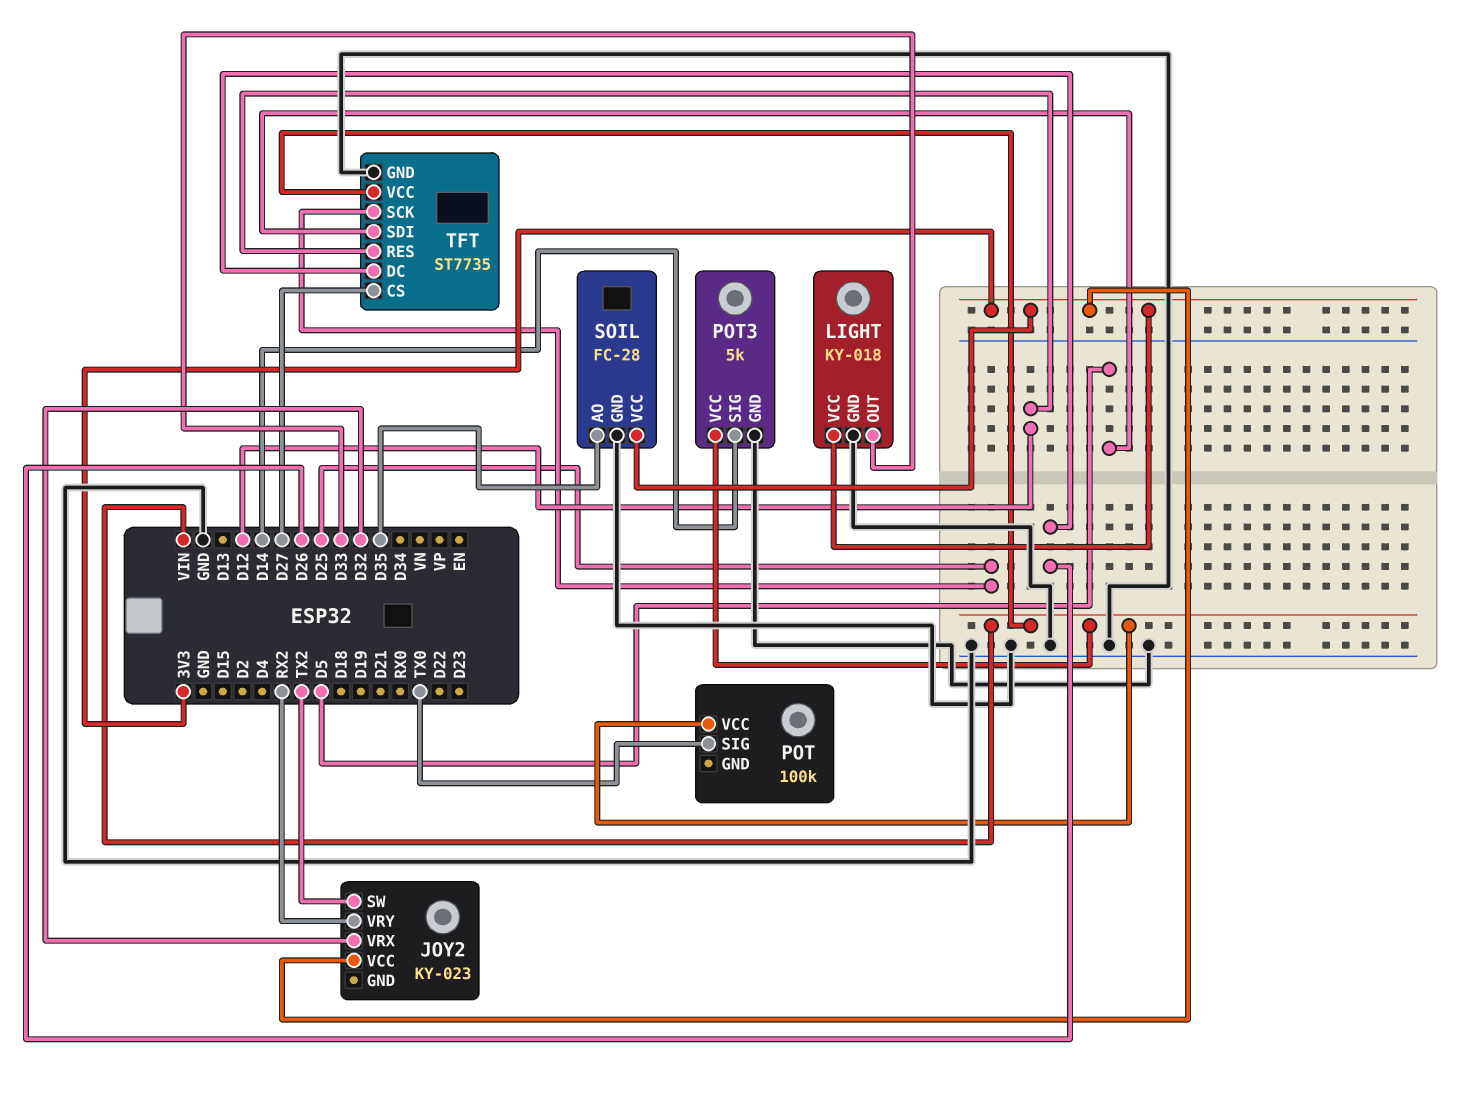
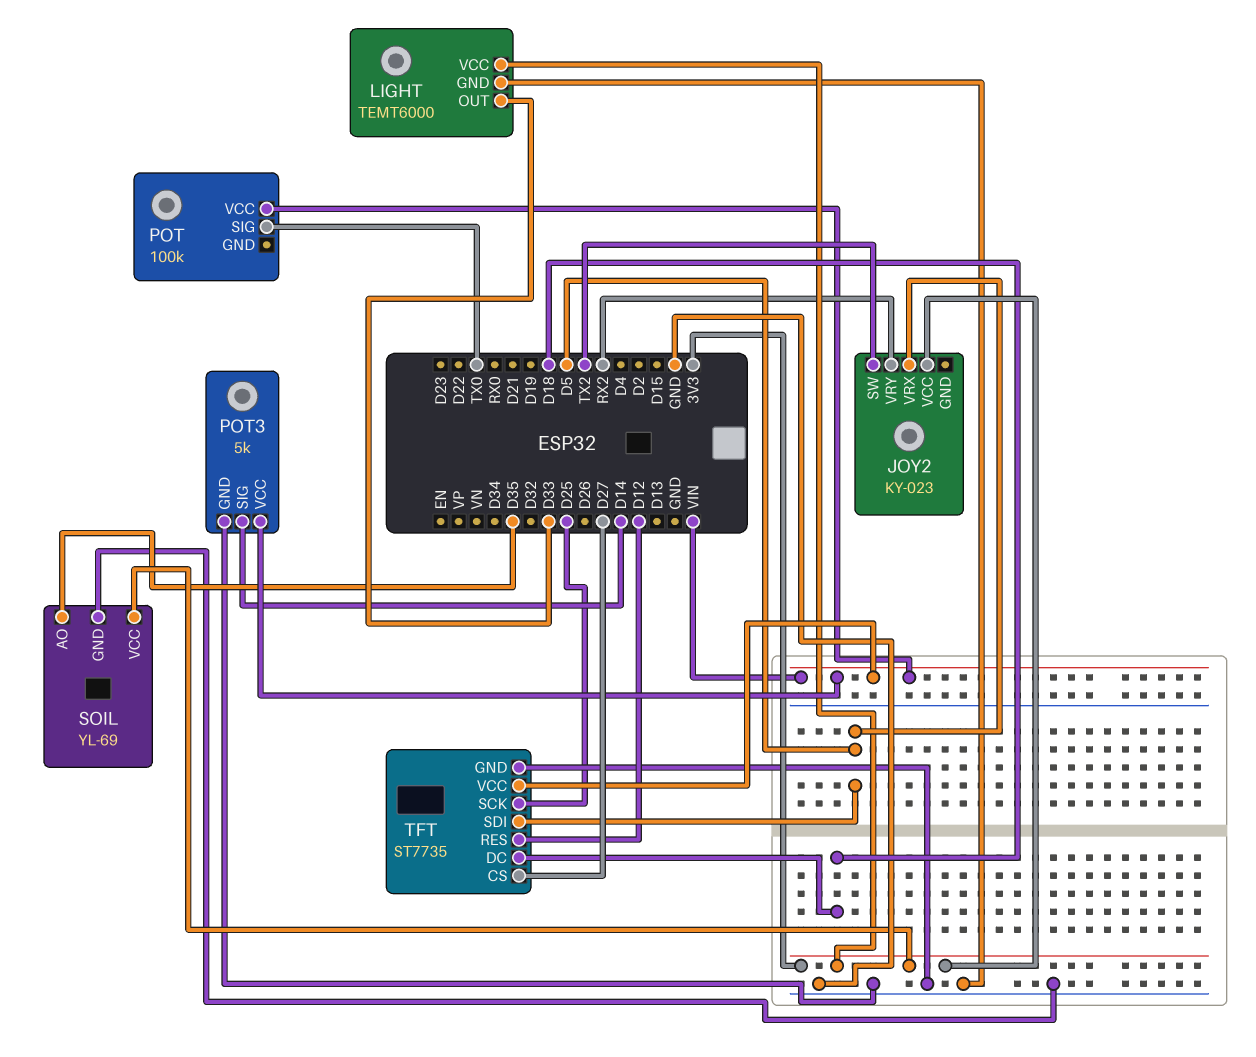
JOY2 pin VRX: D32 -> D5
LIGHT: KY-018 -> TEMT6000
SOIL: FC-28 -> YL-69
TFT pin DC: D26 -> D18

